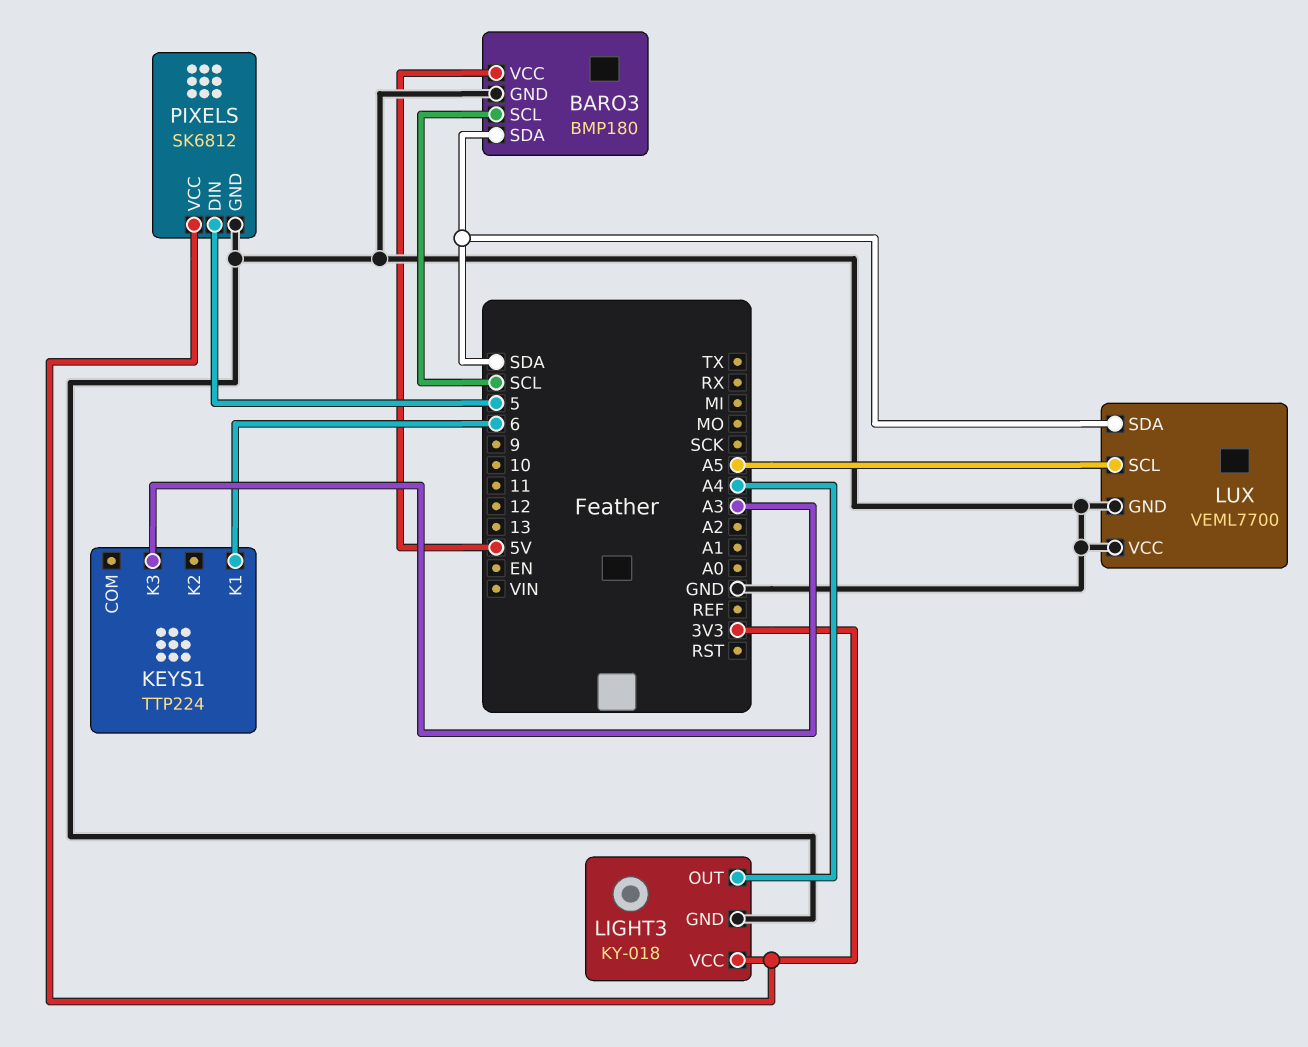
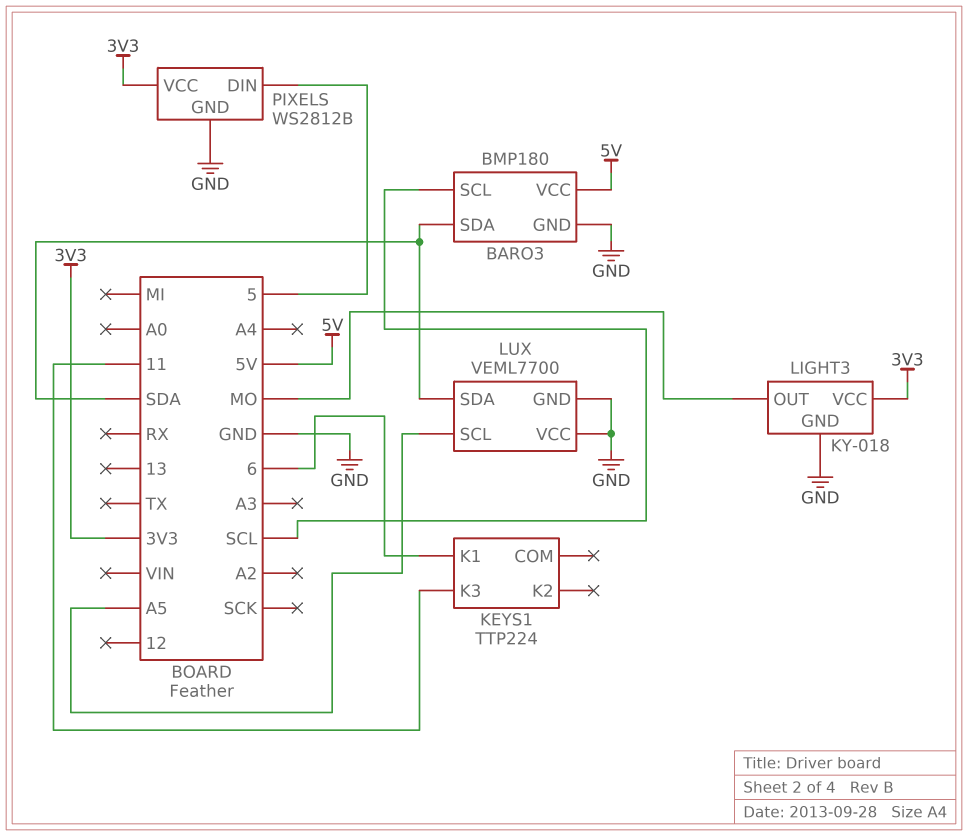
KEYS1 pin K3: A3 -> 11
LIGHT3 pin OUT: A4 -> MO
PIXELS: SK6812 -> WS2812B

